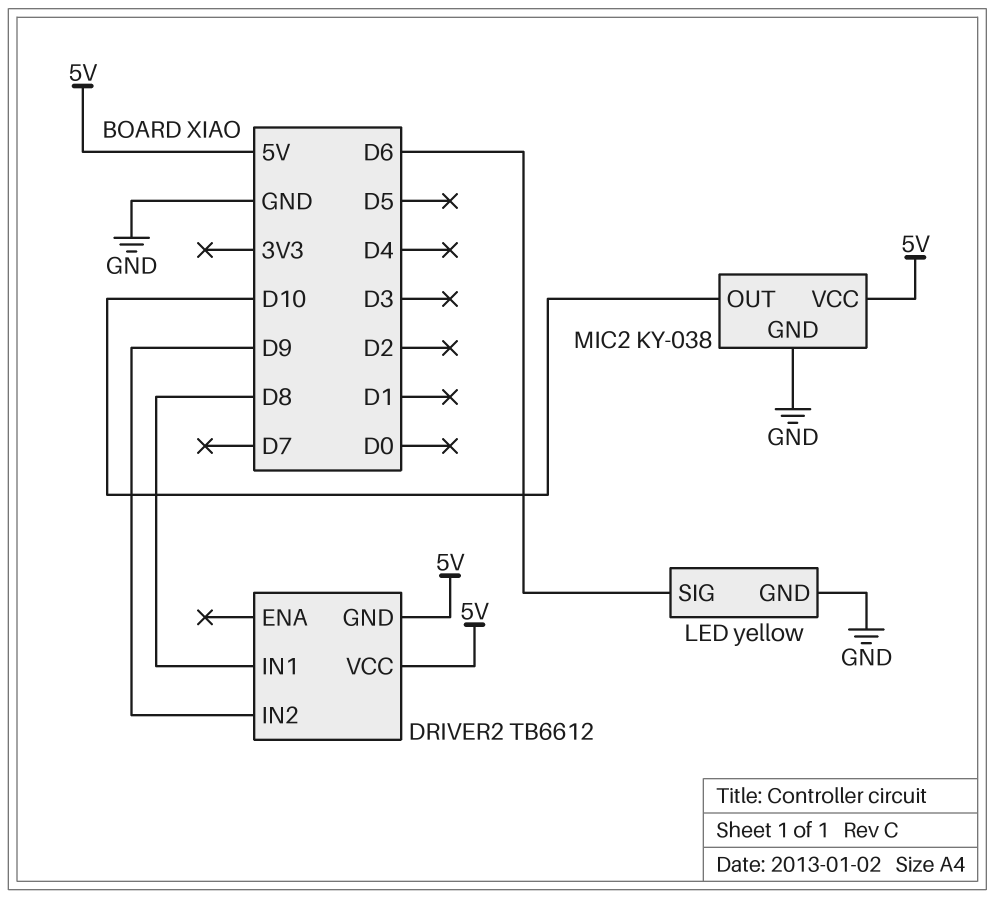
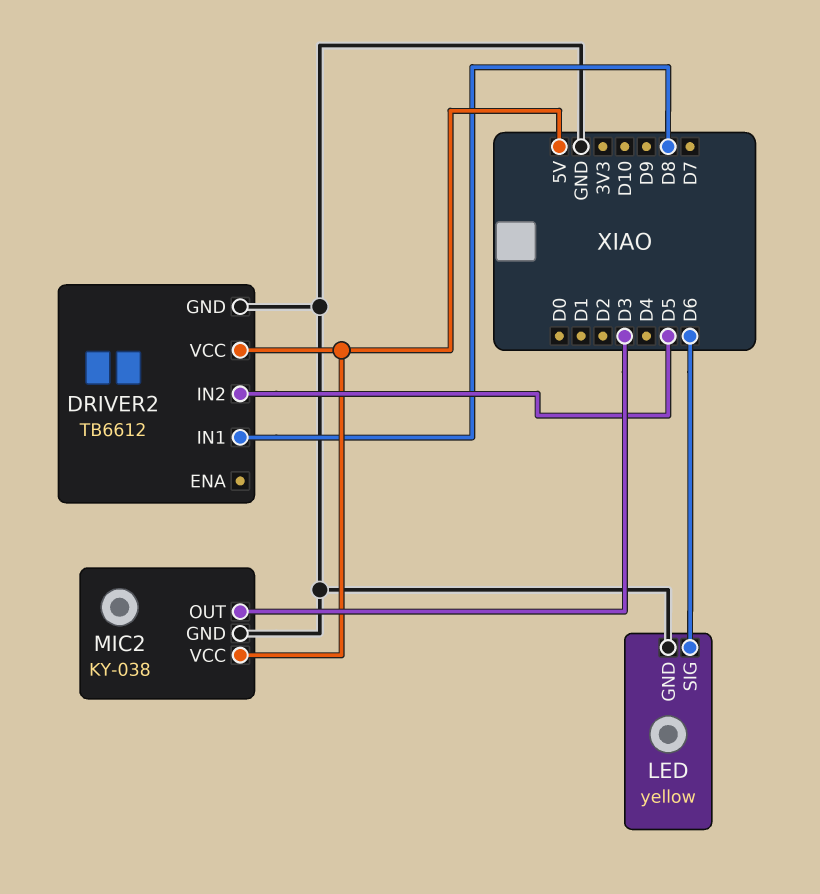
DRIVER2 pin GND: 5V -> GND
DRIVER2 pin IN2: D9 -> D5
MIC2 pin OUT: D10 -> D3

